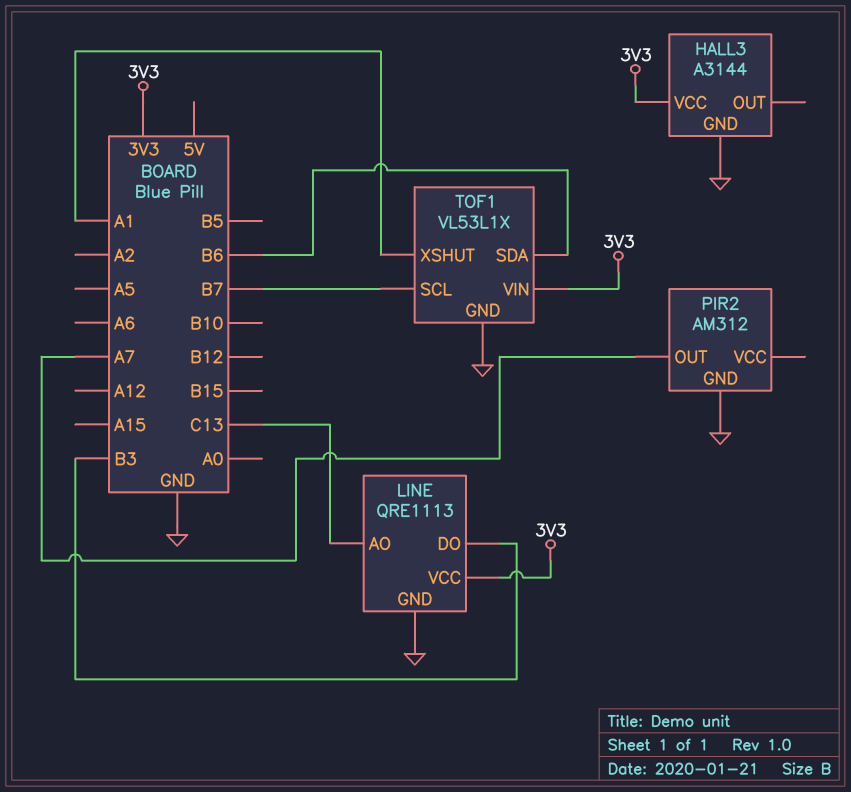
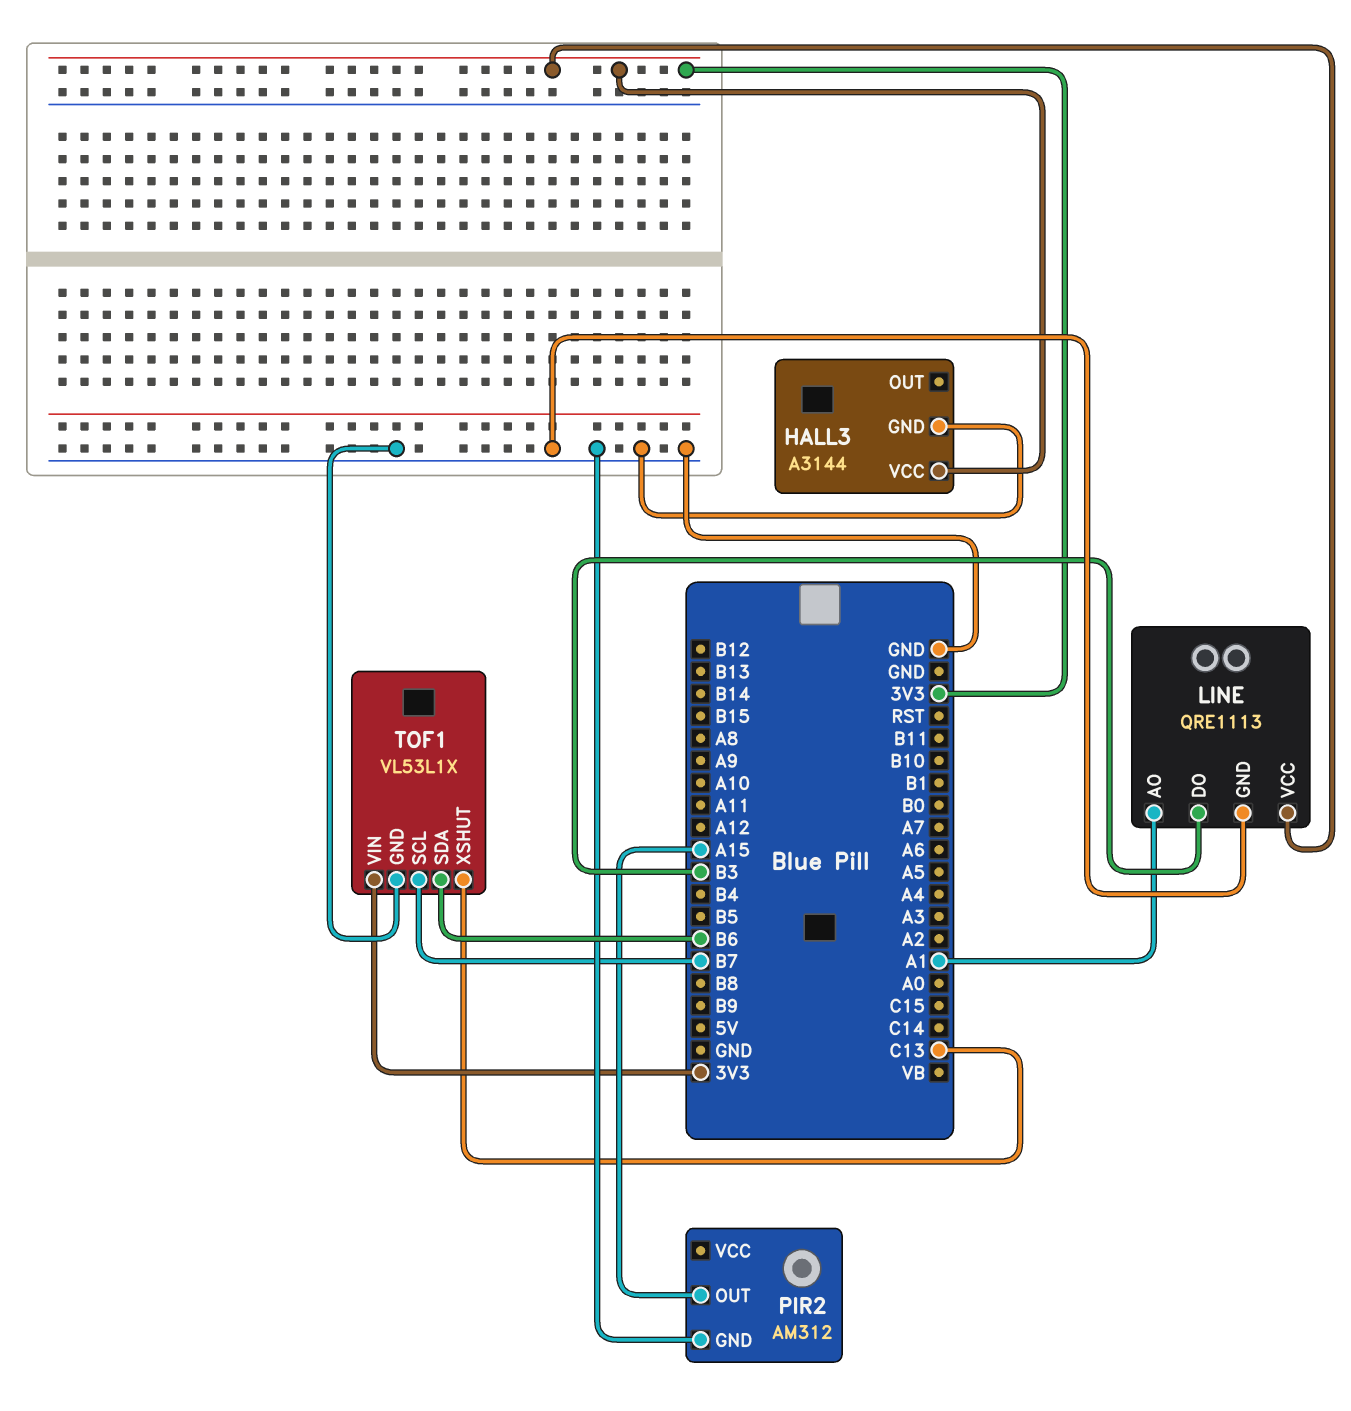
LINE pin AO: C13 -> A1
PIR2 pin OUT: A7 -> A15
TOF1 pin XSHUT: A1 -> C13

